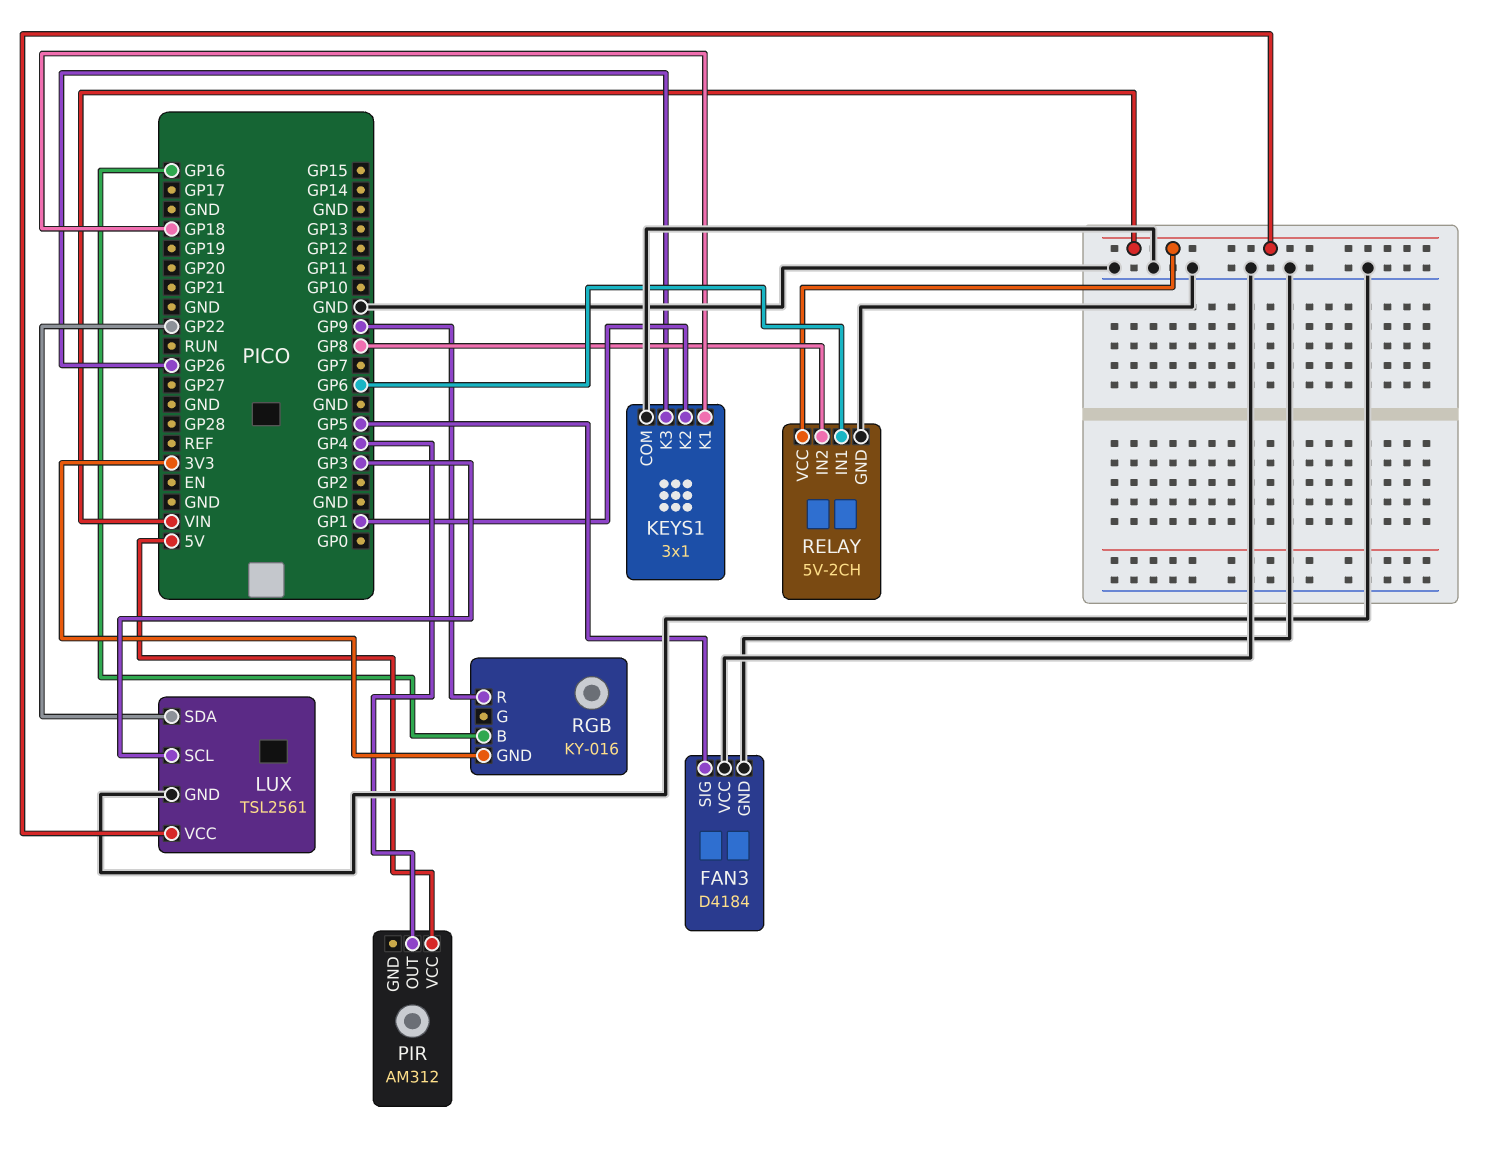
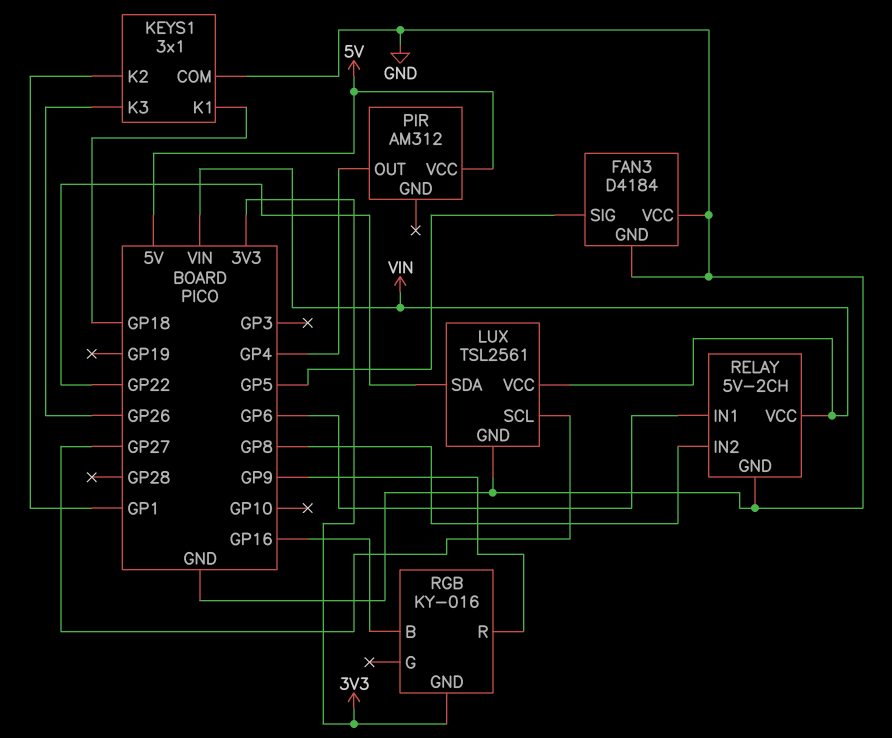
LUX pin SCL: GP3 -> GP27

